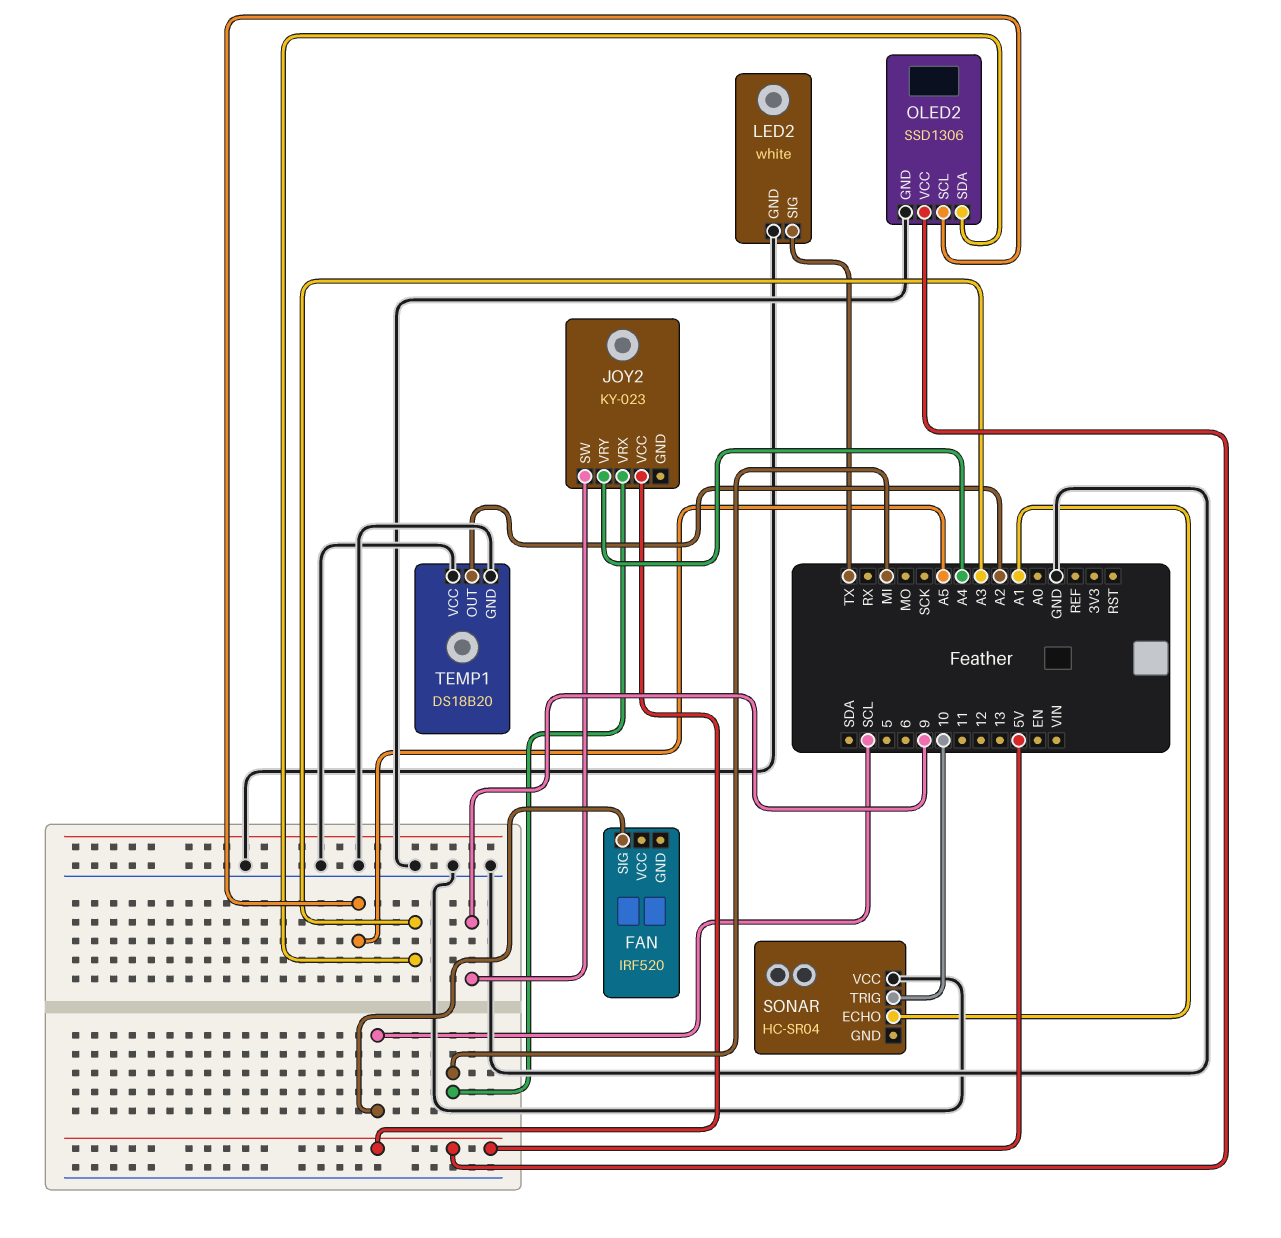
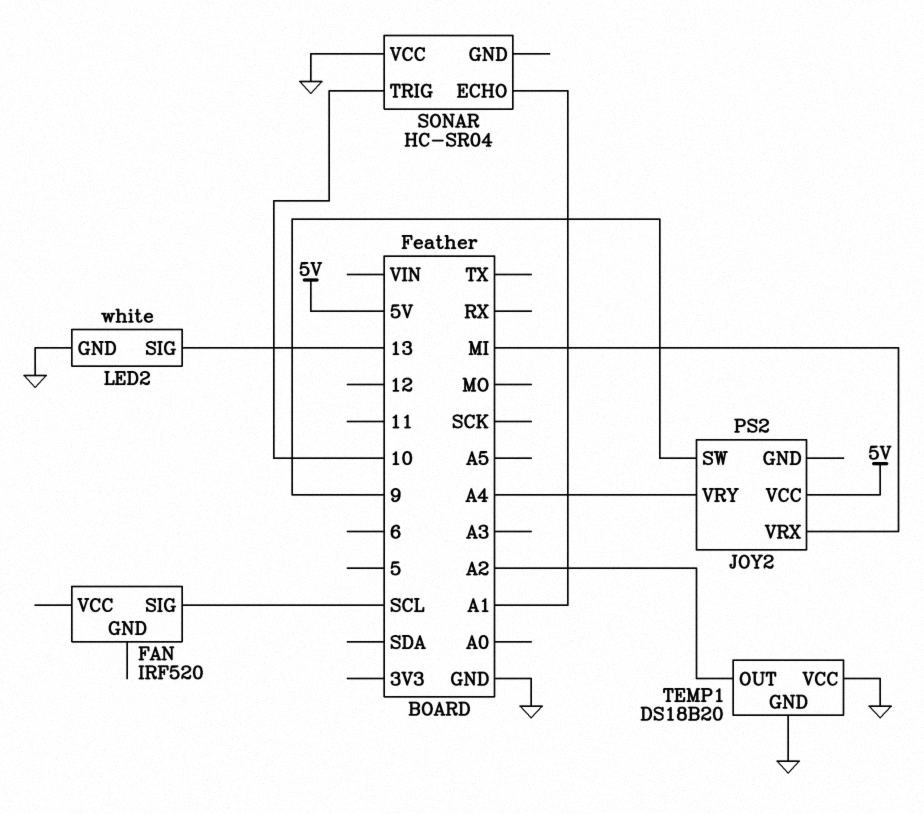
JOY2: KY-023 -> PS2
LED2 pin SIG: TX -> 13
OLED2: SSD1306 -> none
OLED2 pin GND: GND -> none
OLED2 pin SCL: A5 -> none
OLED2 pin SDA: A3 -> none
OLED2 pin VCC: 5V -> none

